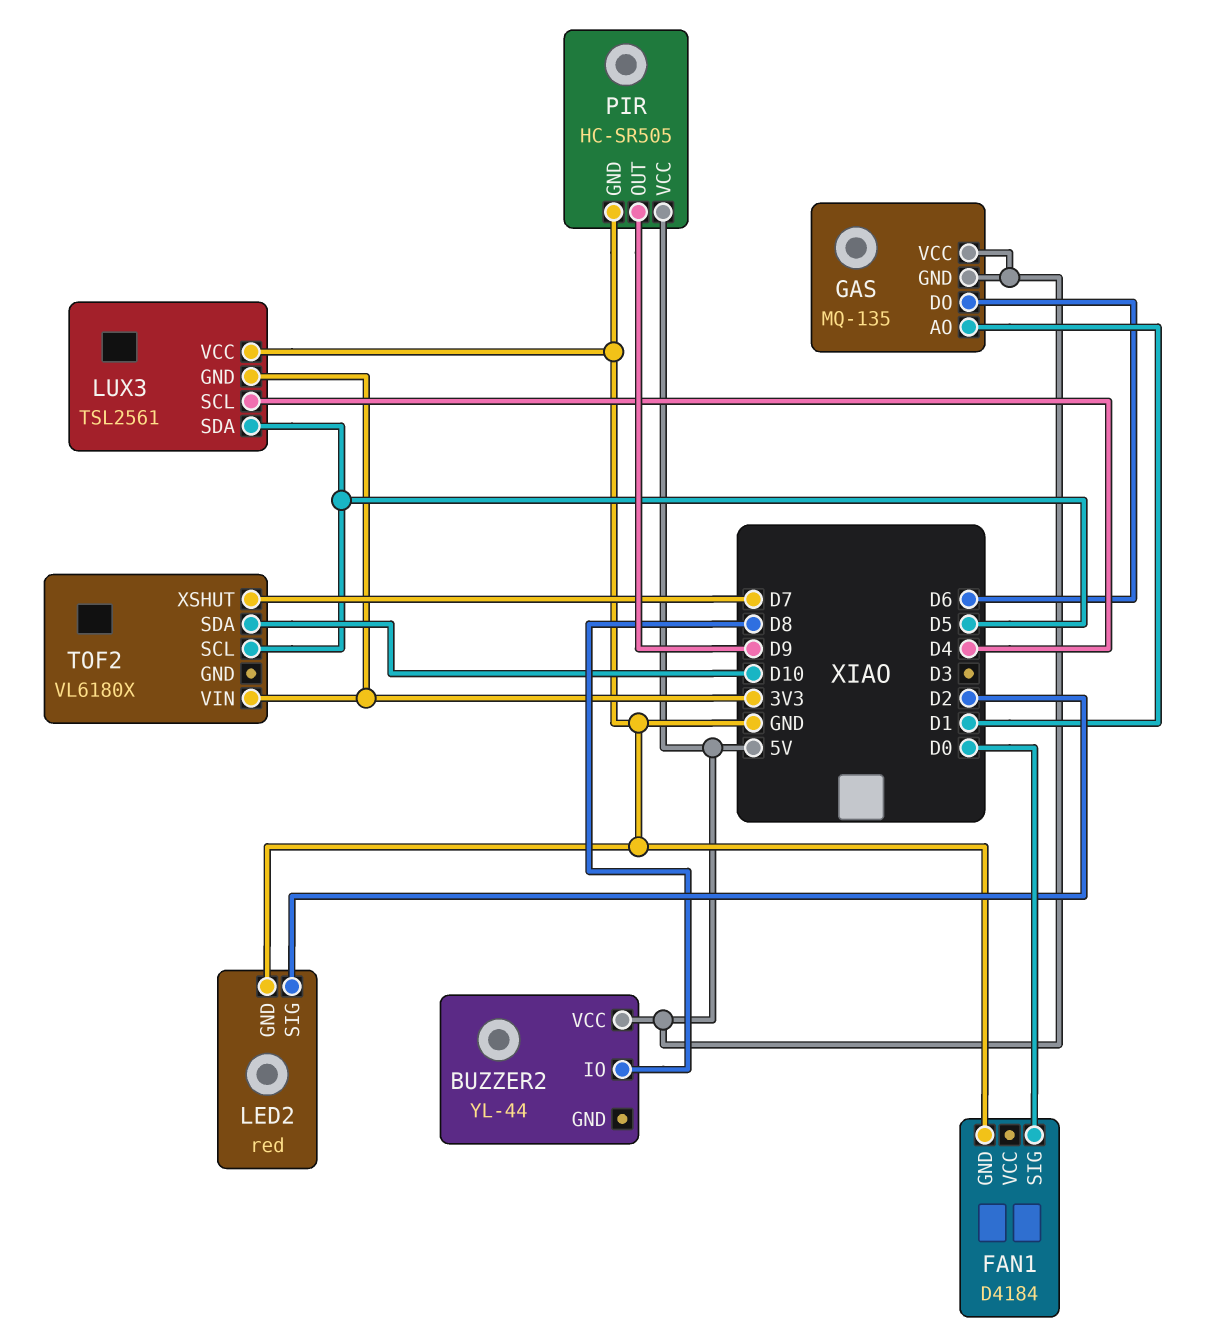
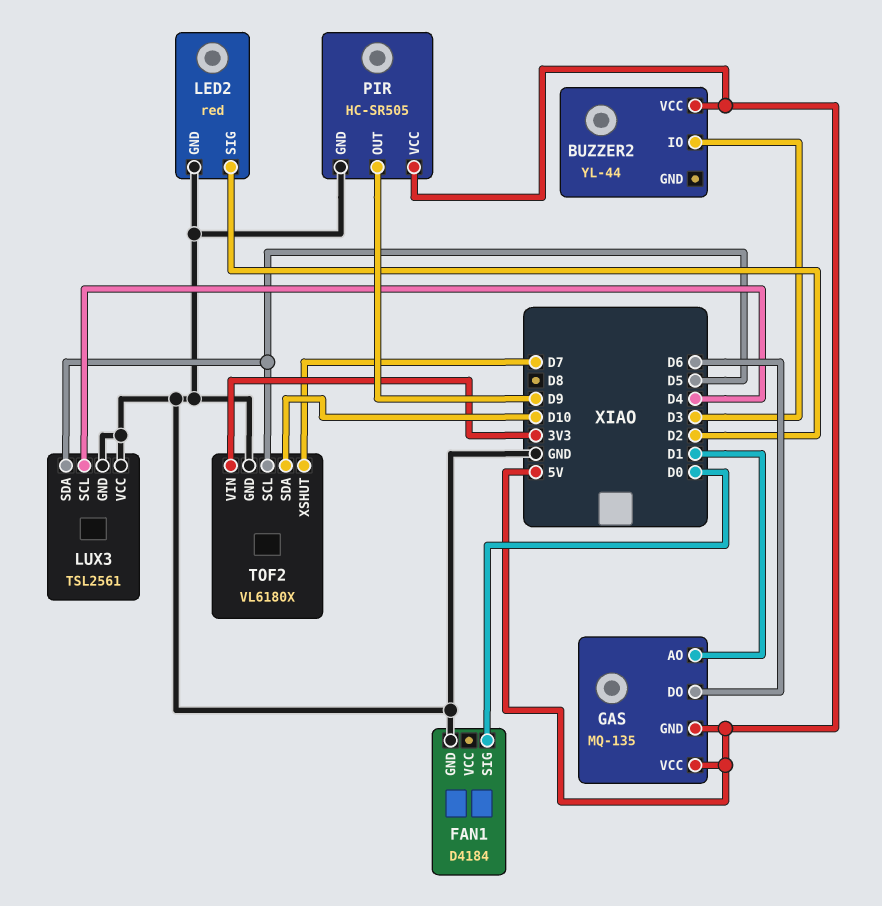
BUZZER2 pin IO: D8 -> D3
LUX3 pin GND: 3V3 -> GND
TOF2 pin GND: none -> GND

